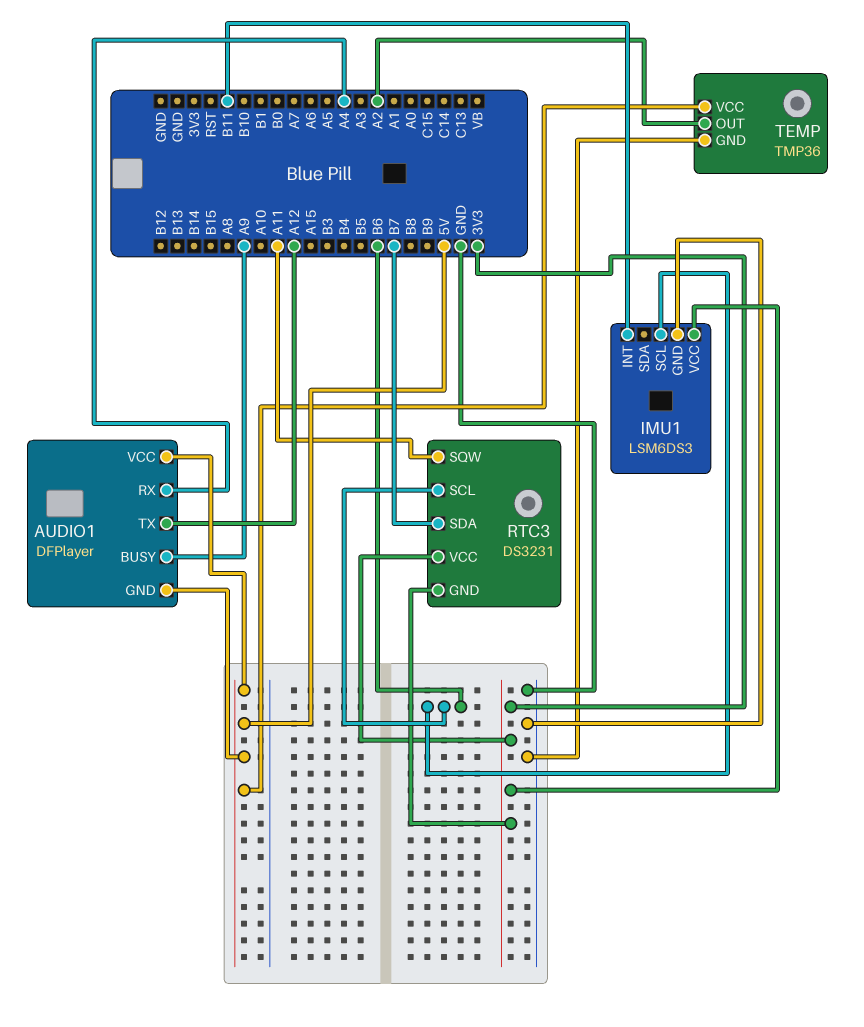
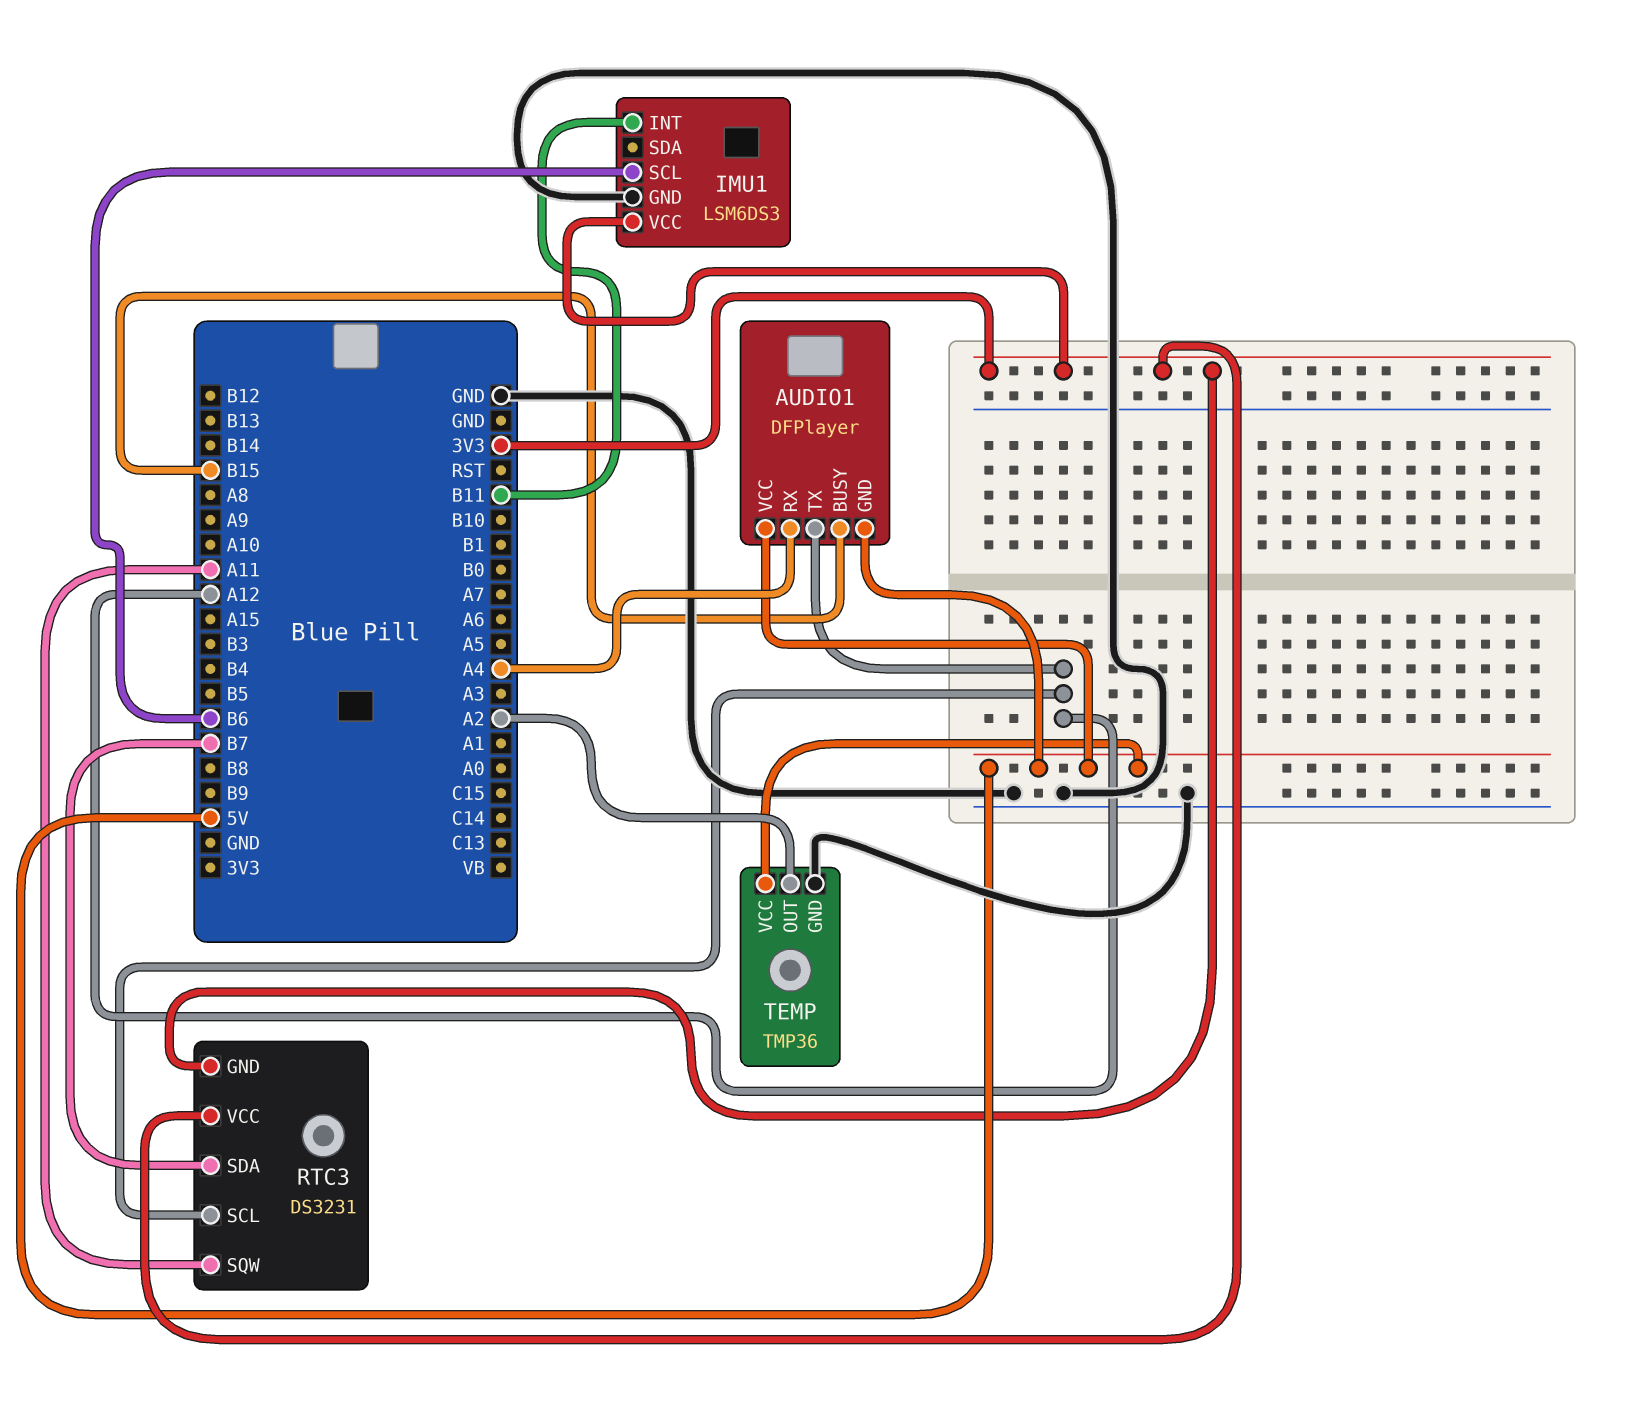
AUDIO1 pin BUSY: A9 -> B15
RTC3 pin SCL: B6 -> A12

